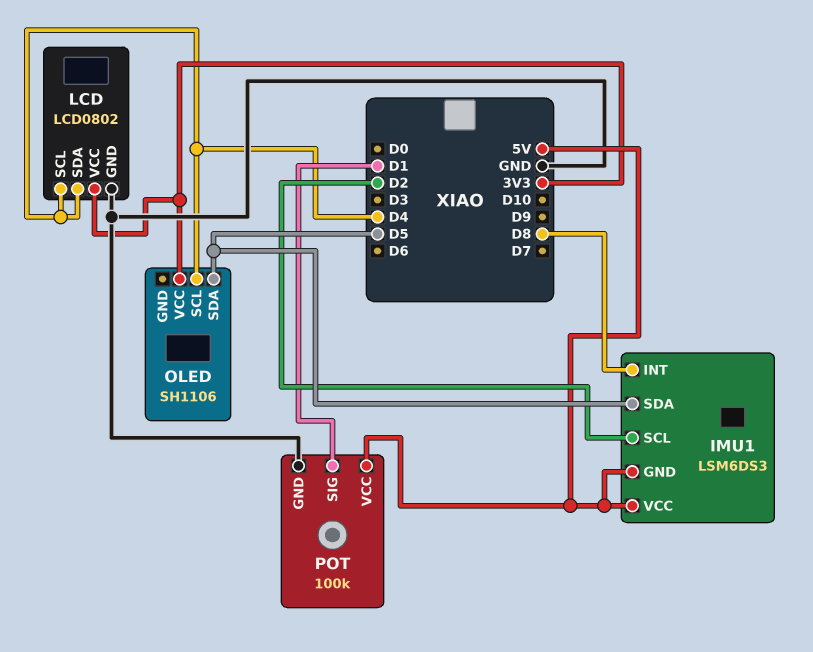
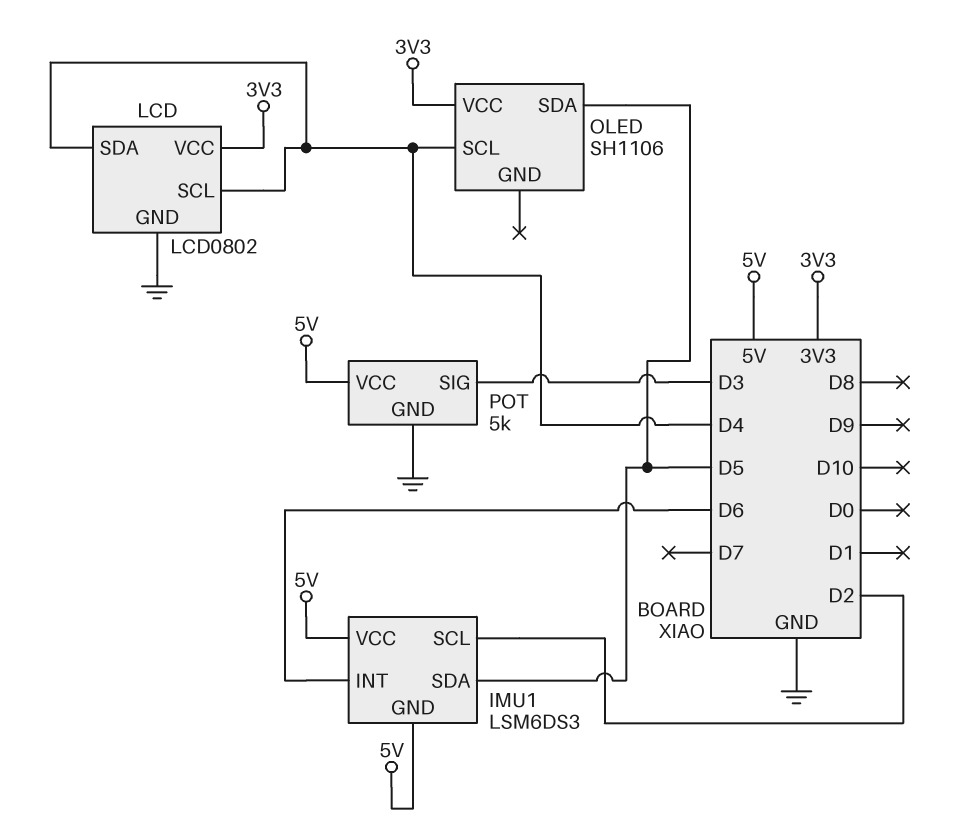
IMU1 pin INT: D8 -> D6
POT: 100k -> 5k
POT pin SIG: D1 -> D3

